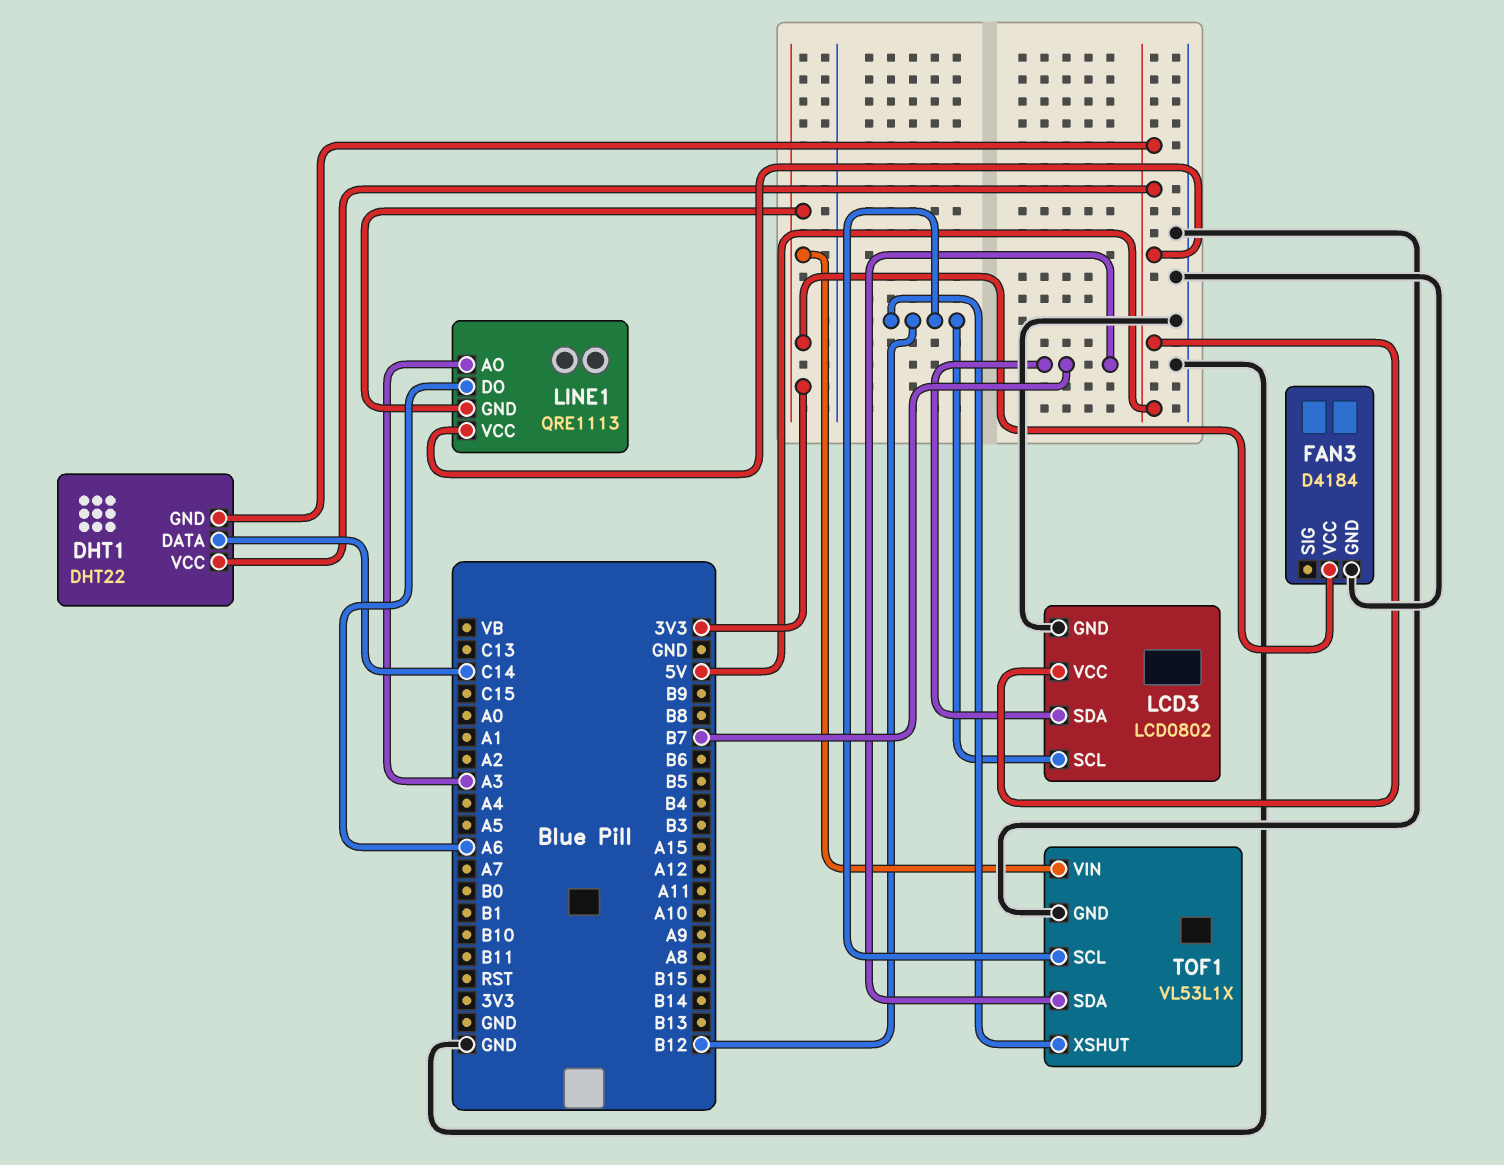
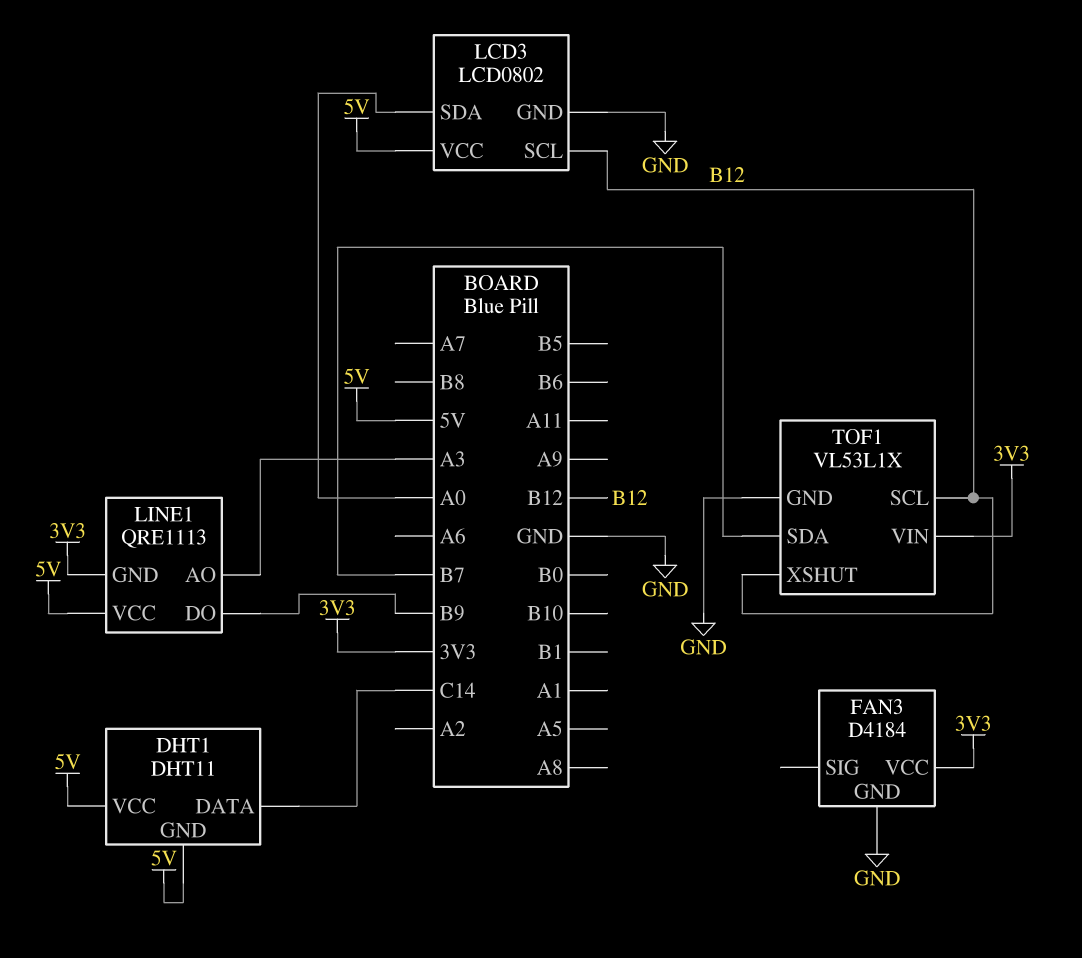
DHT1: DHT22 -> DHT11
LCD3 pin SDA: B7 -> A0
LINE1 pin DO: A6 -> B9

